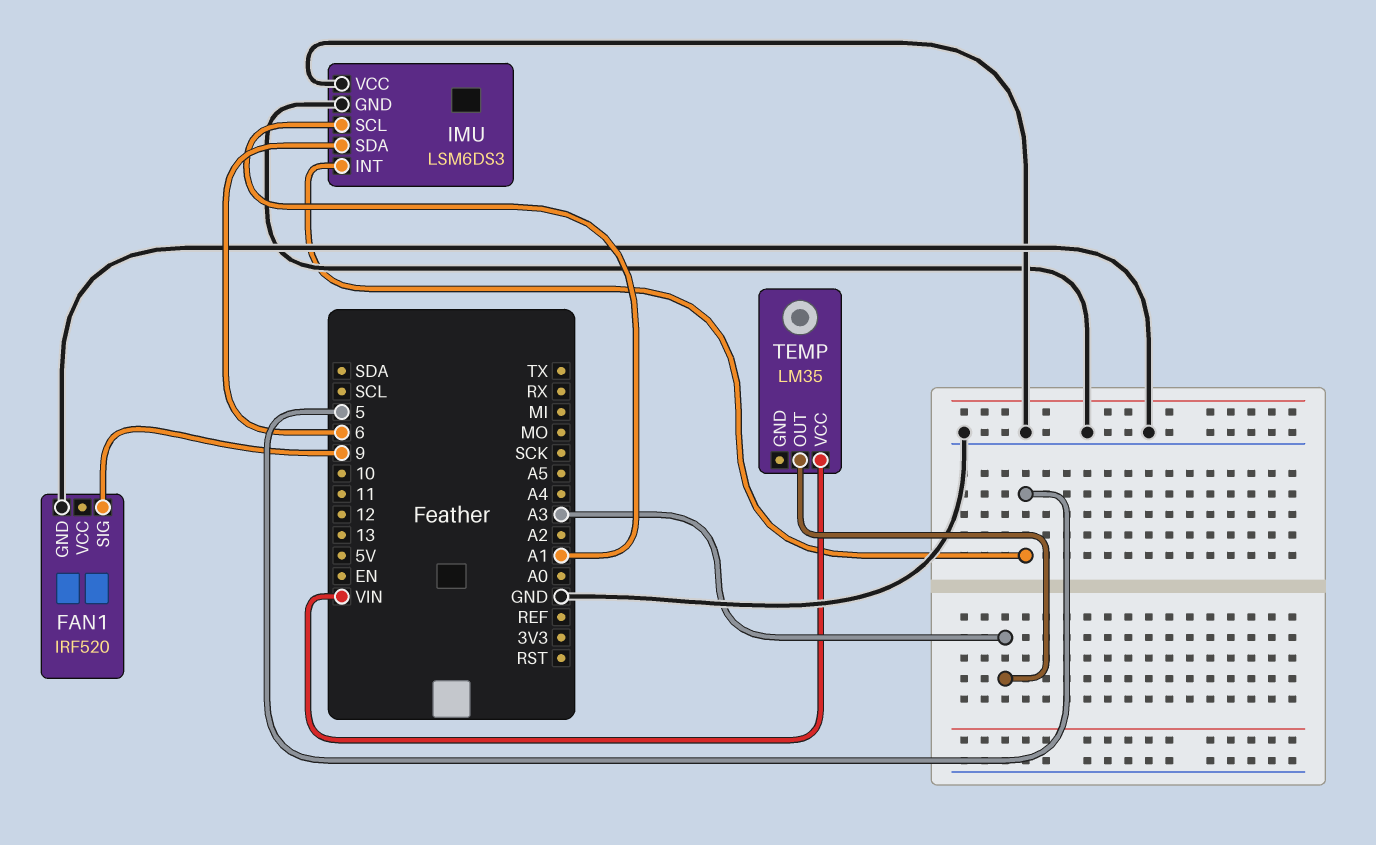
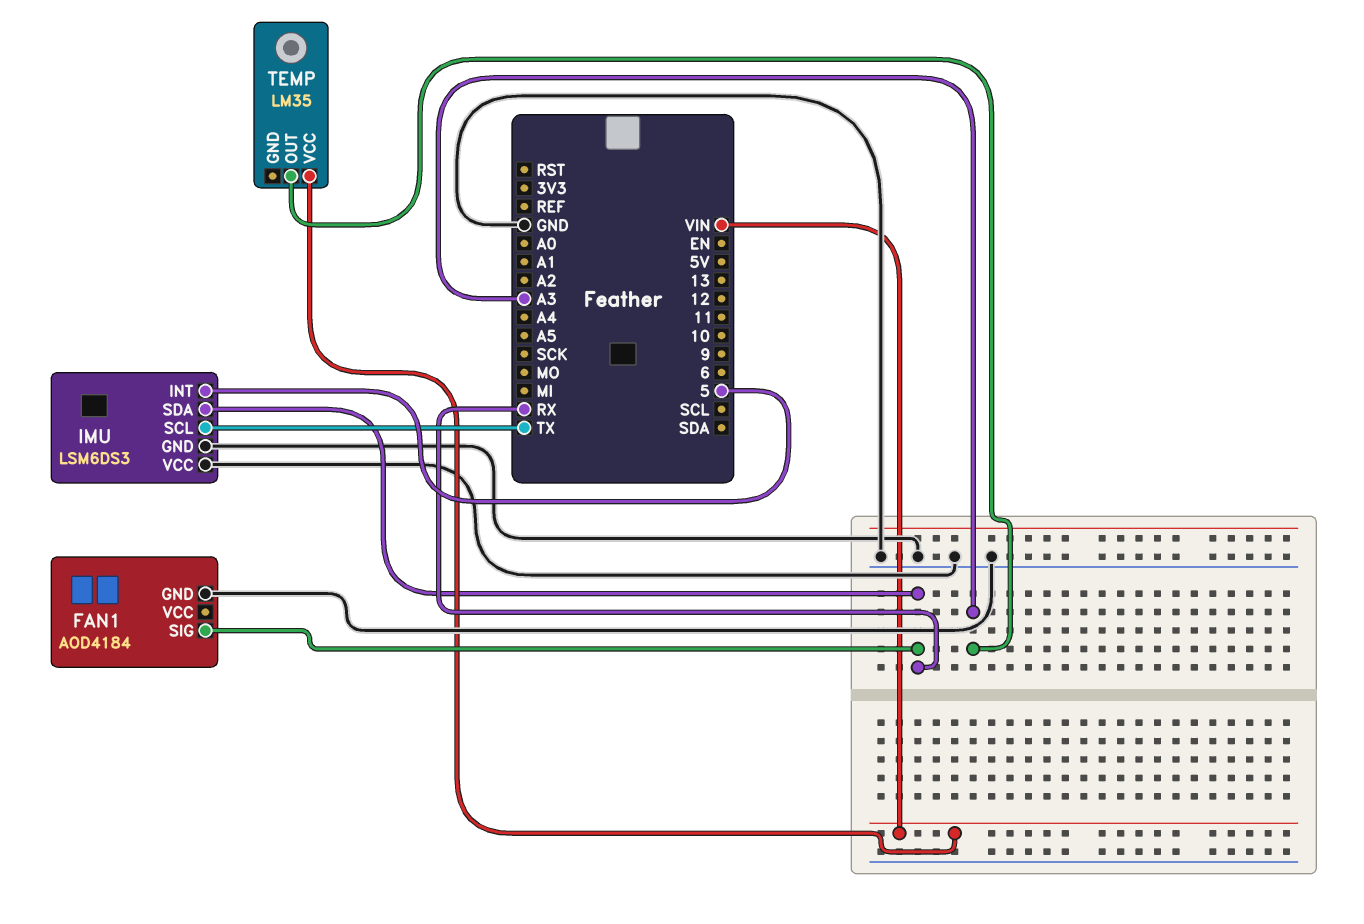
FAN1: IRF520 -> AOD4184
FAN1 pin SIG: 9 -> RX
IMU pin SCL: A1 -> TX
IMU pin SDA: 6 -> RX

